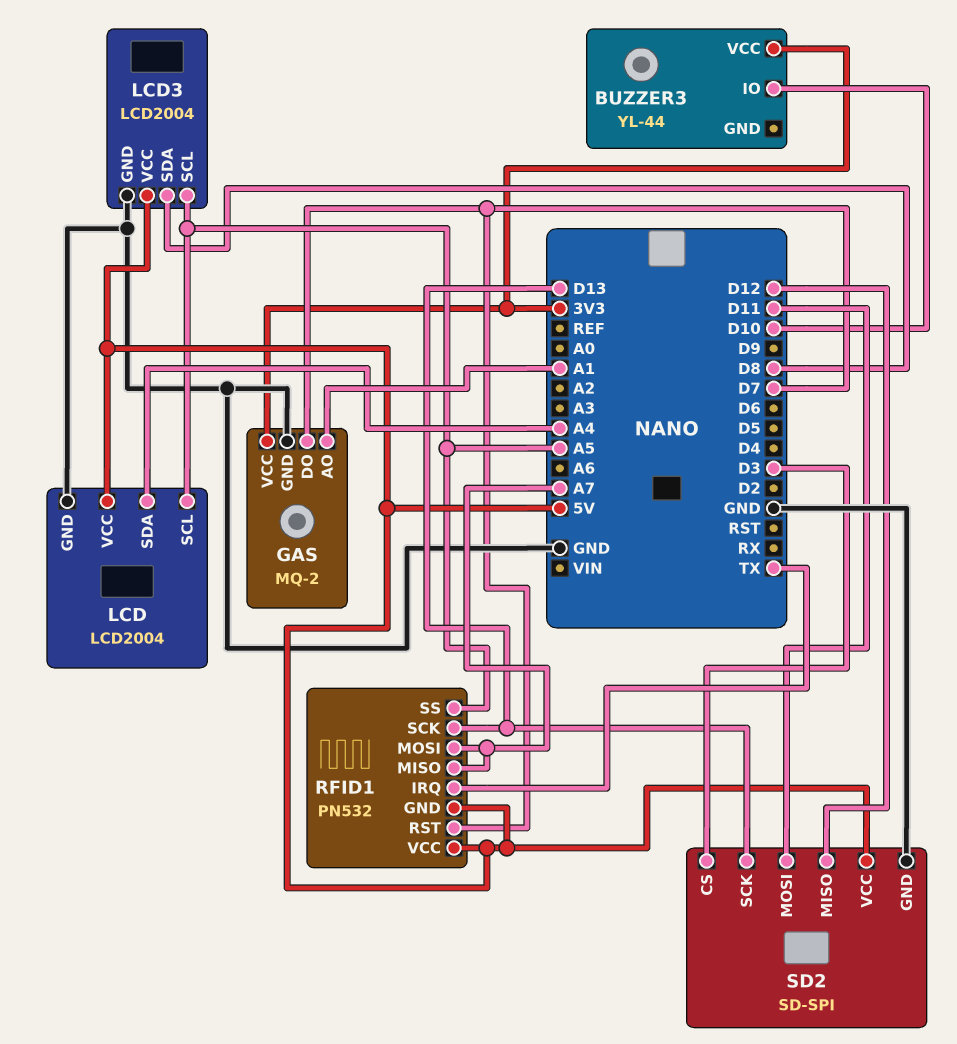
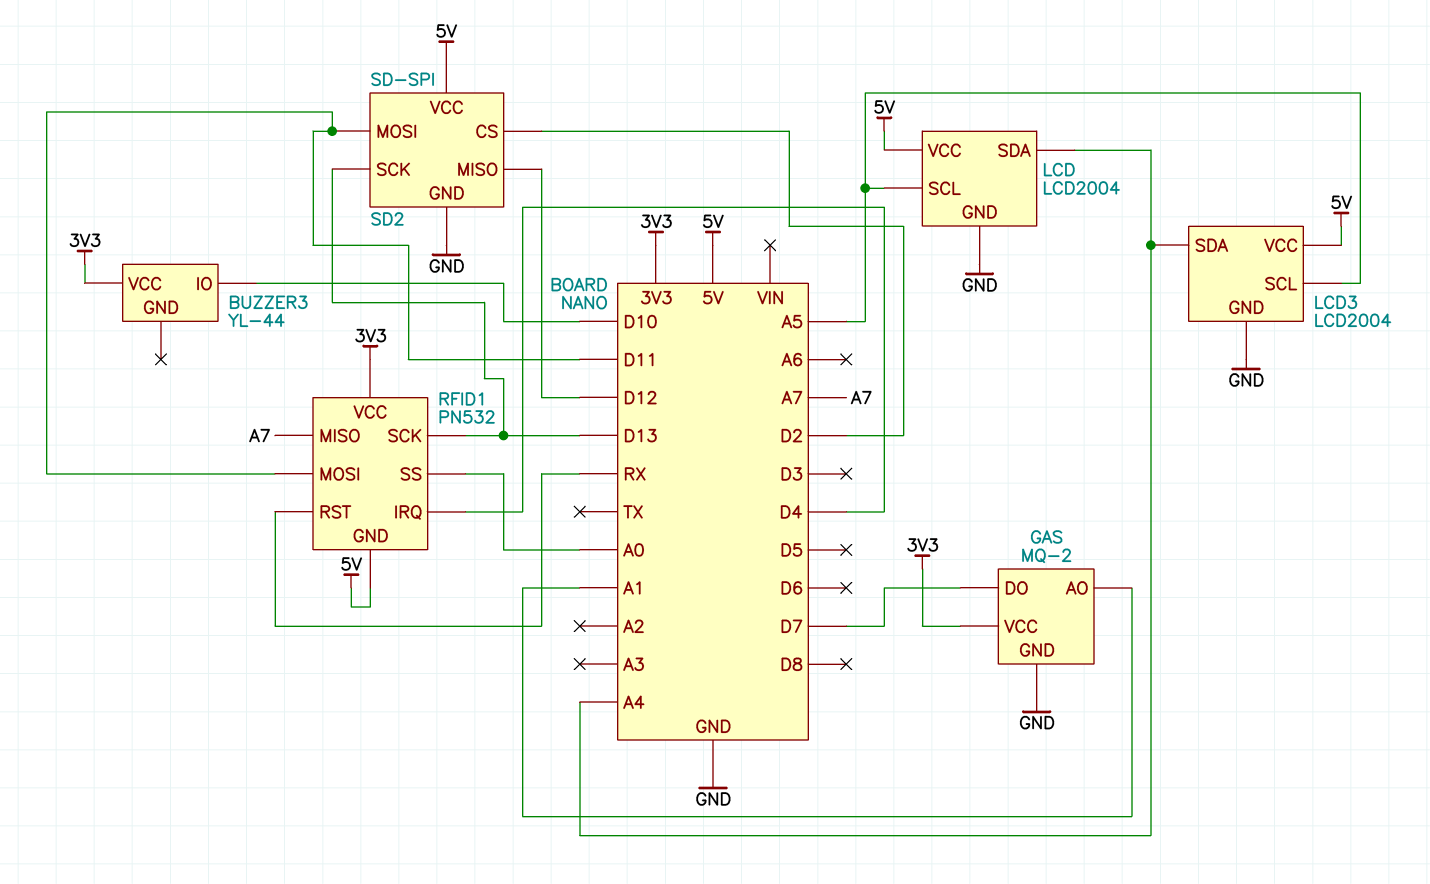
LCD3 pin SDA: D8 -> A4
RFID1 pin IRQ: TX -> D4
RFID1 pin MOSI: A7 -> D11
RFID1 pin RST: D7 -> RX
RFID1 pin SS: A5 -> A0
RFID1 pin VCC: 5V -> 3V3
SD2 pin CS: D3 -> D2

